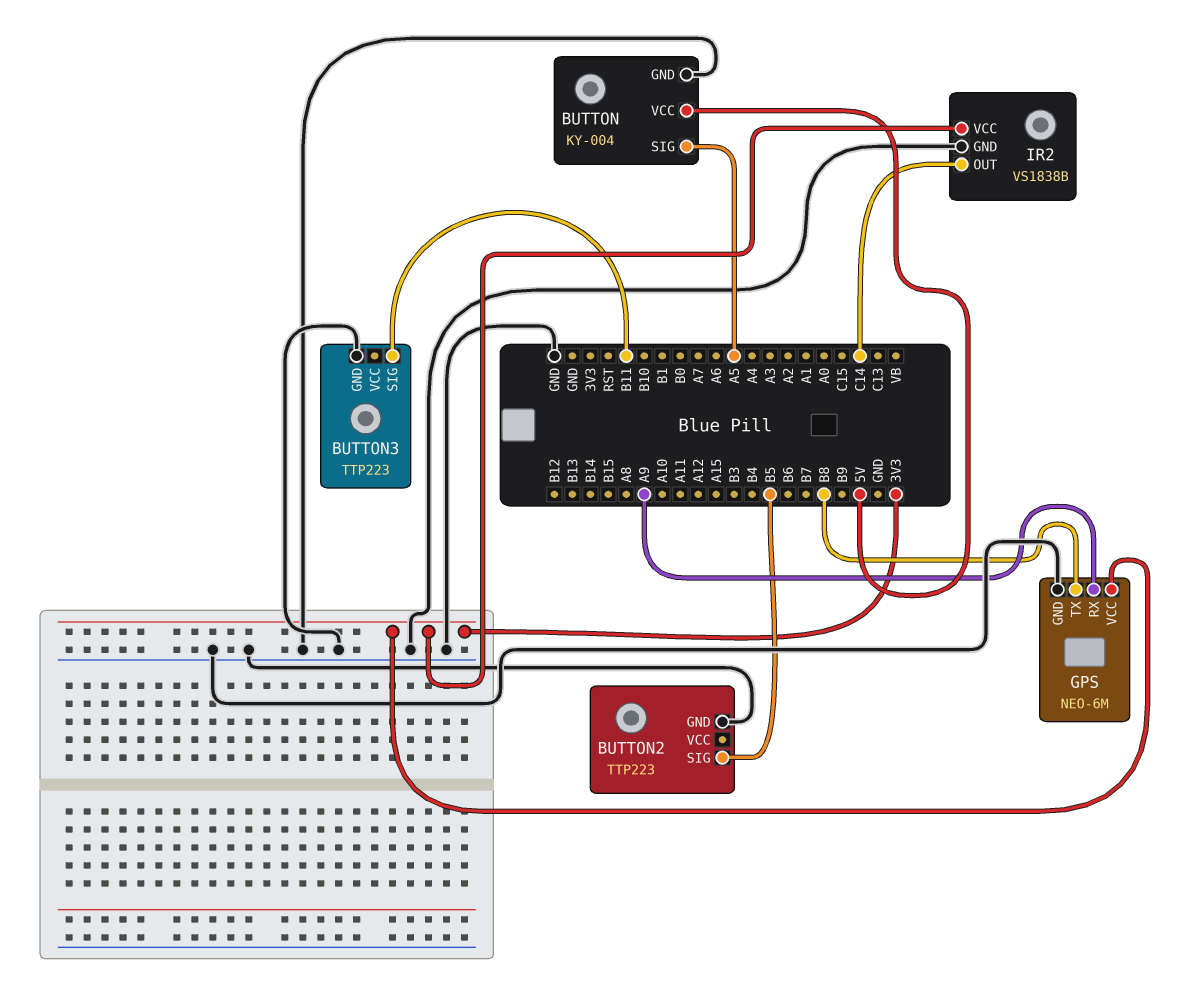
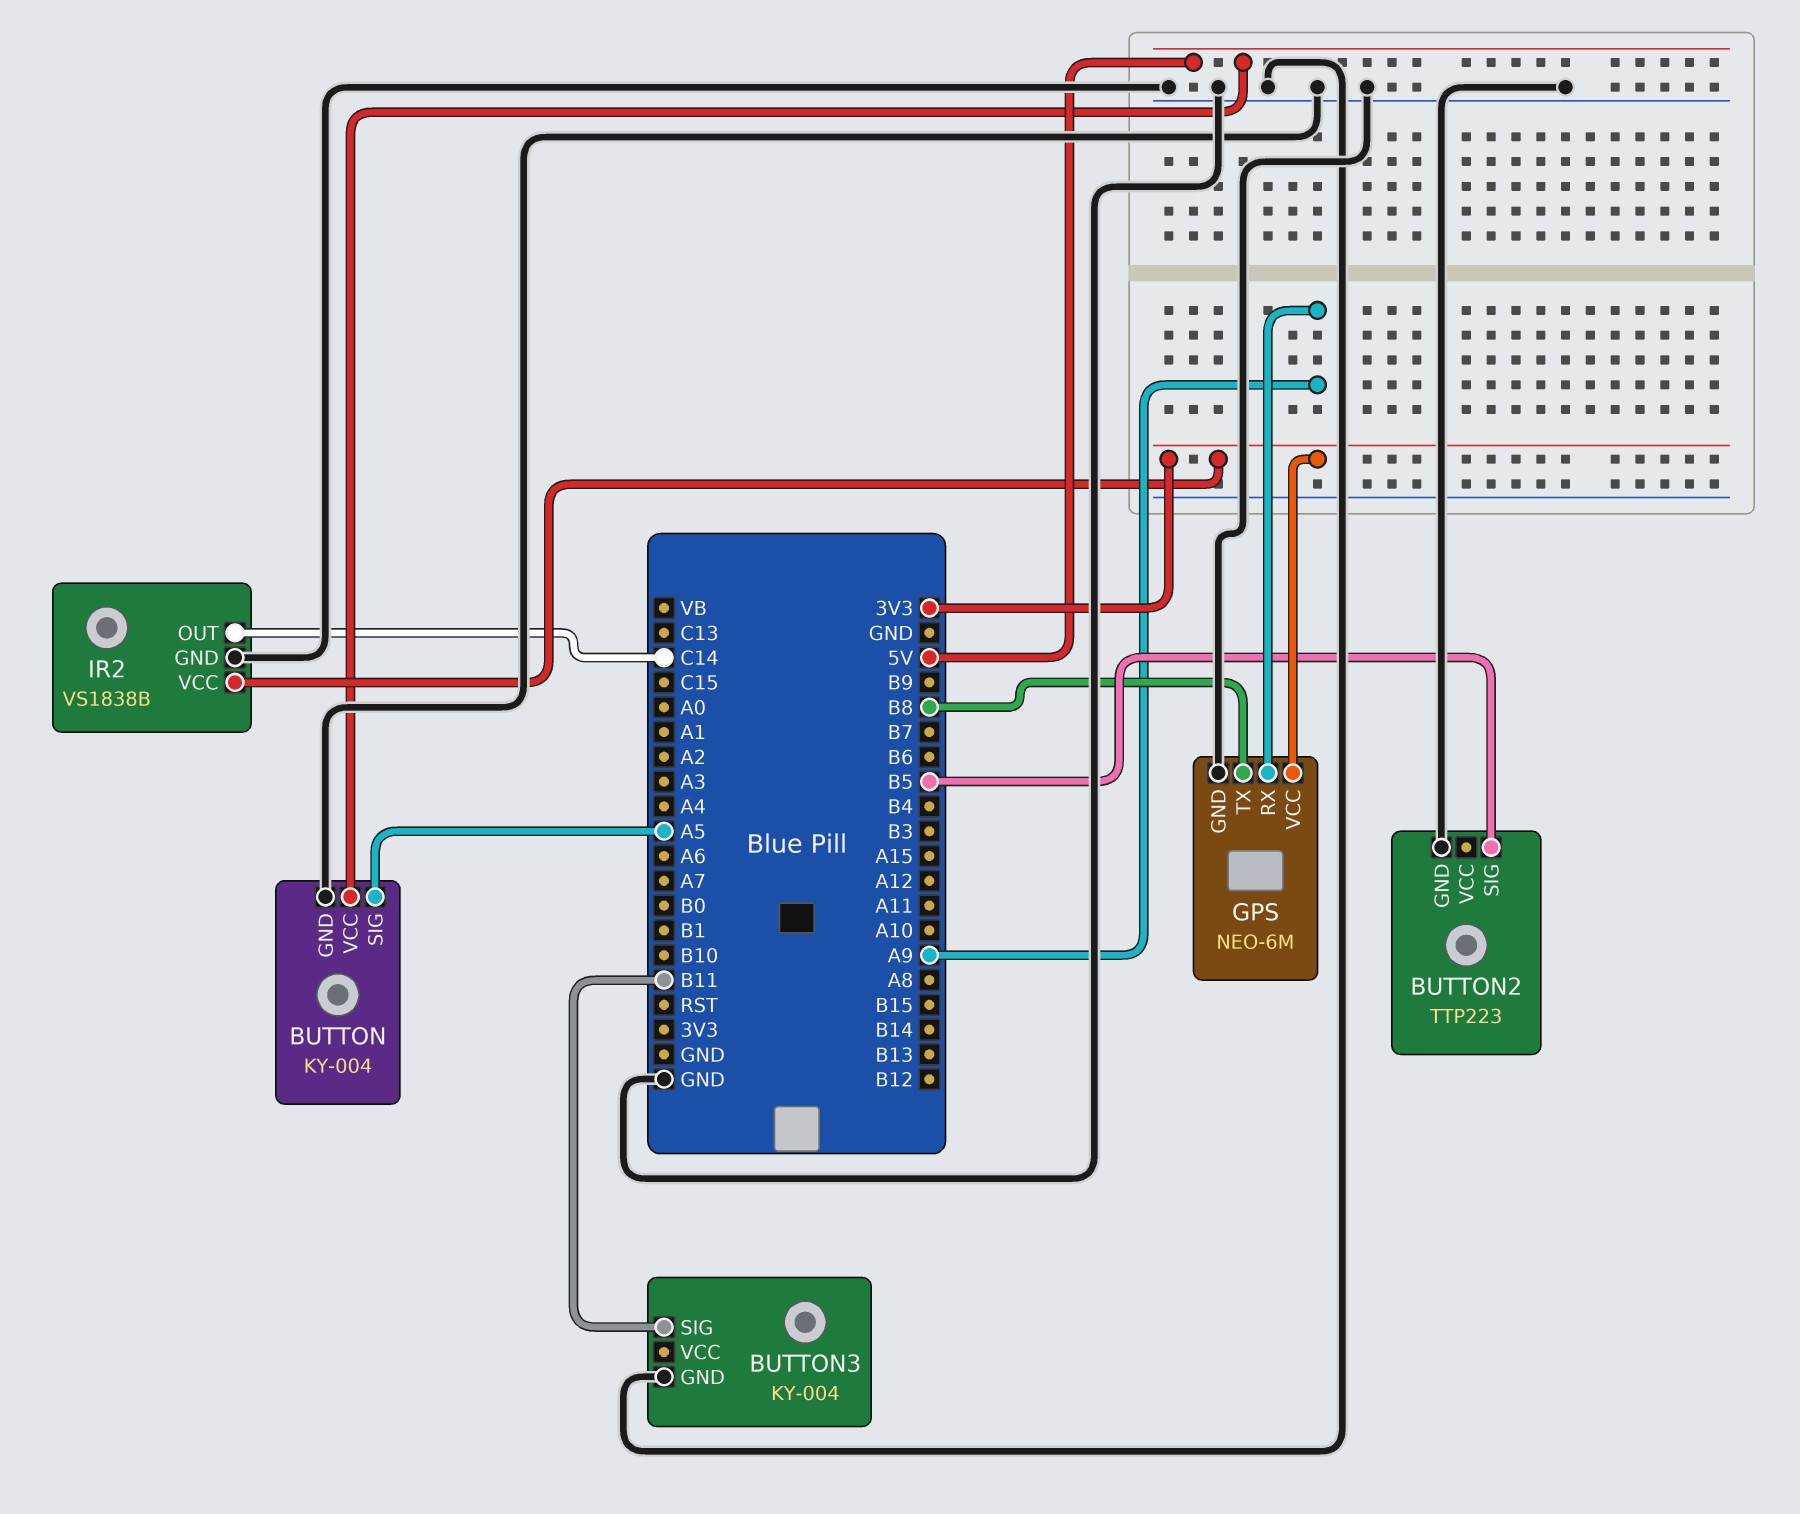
BUTTON3: TTP223 -> KY-004

